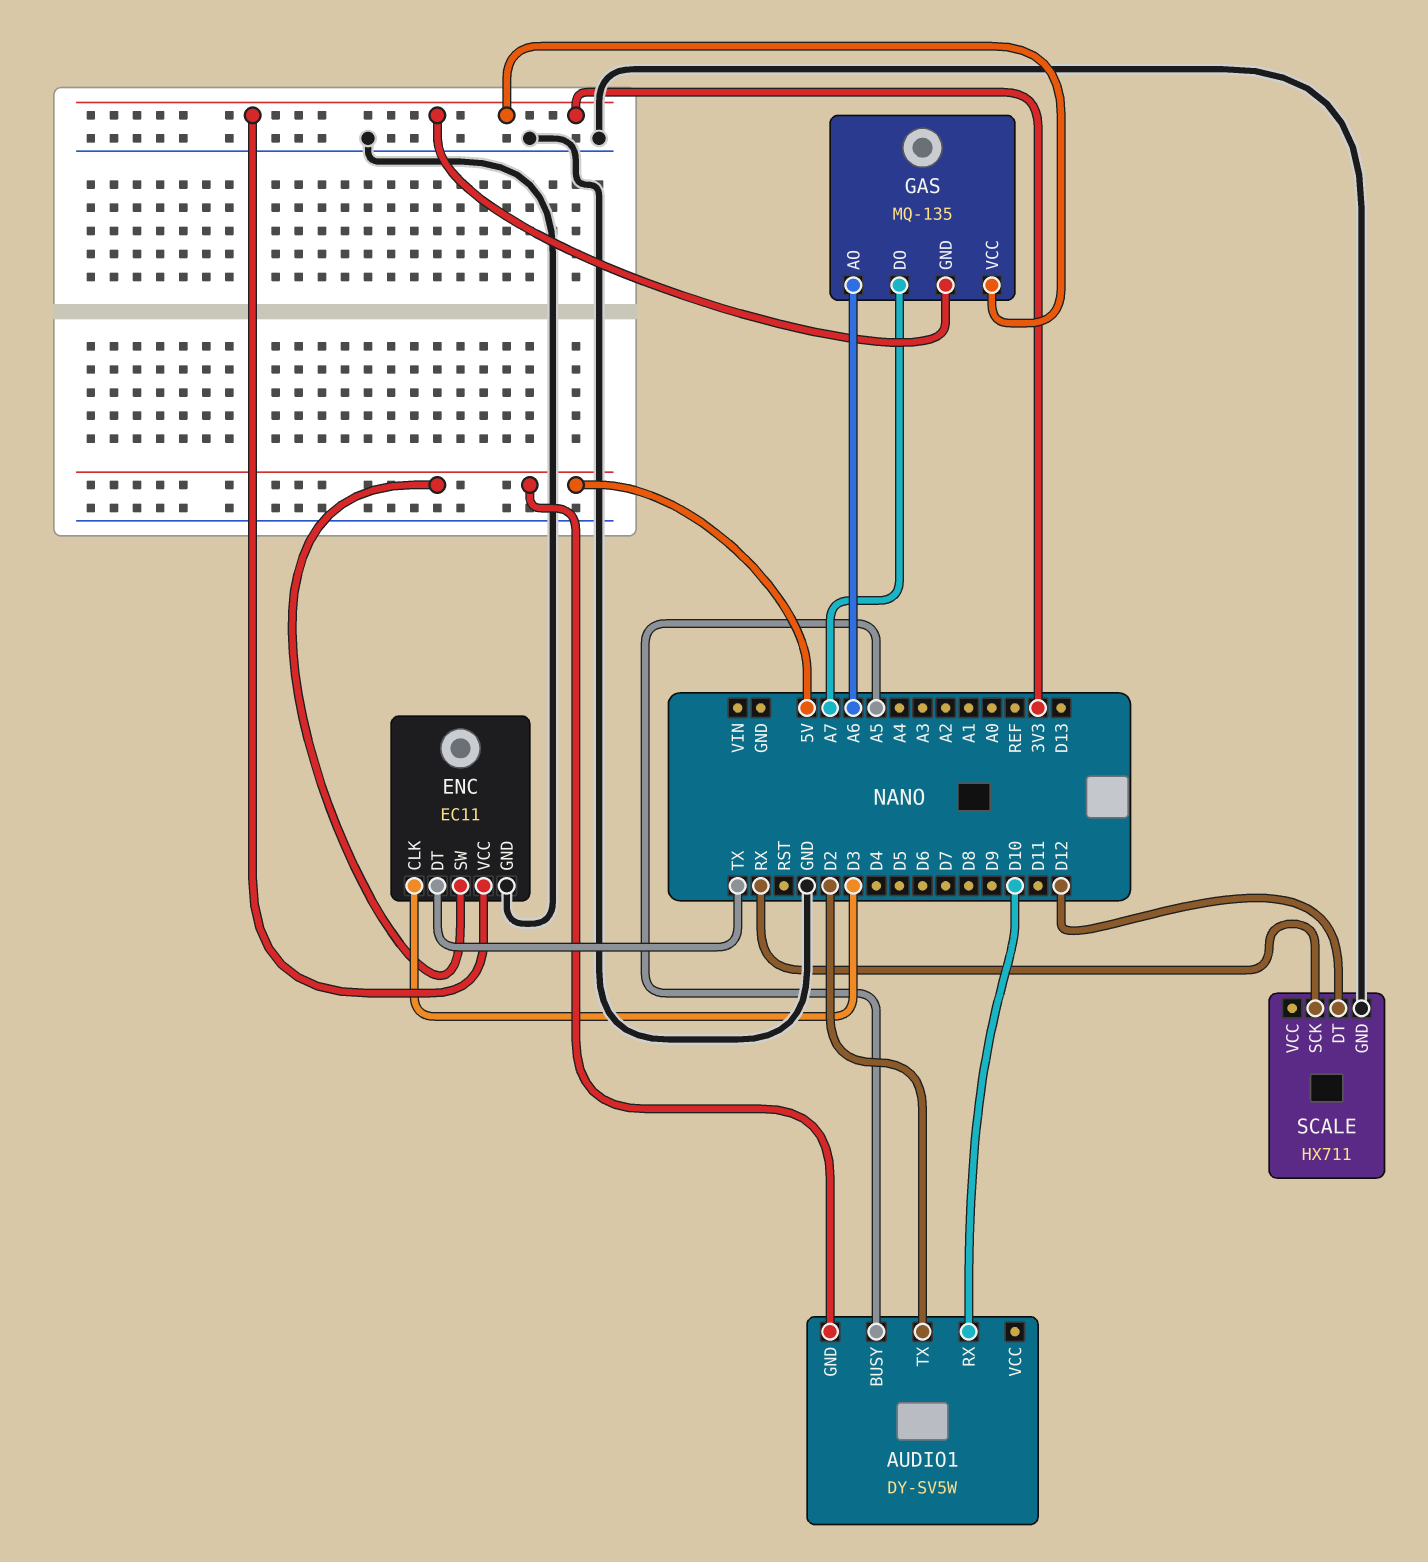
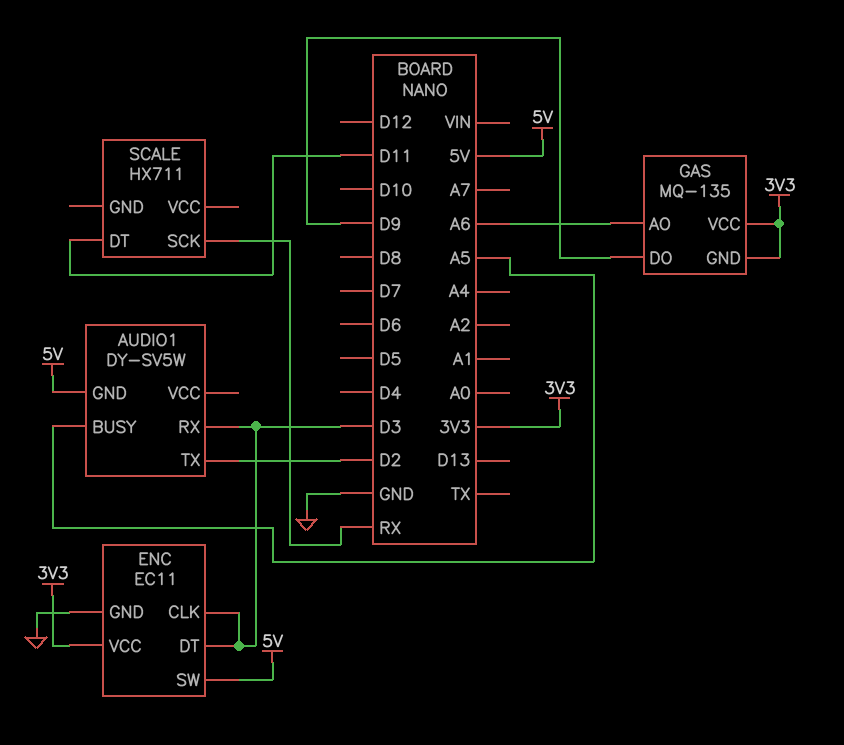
AUDIO1 pin RX: D10 -> D3
ENC pin DT: TX -> D3
GAS pin DO: A7 -> D9
SCALE pin DT: D12 -> D11
SCALE pin GND: GND -> none

